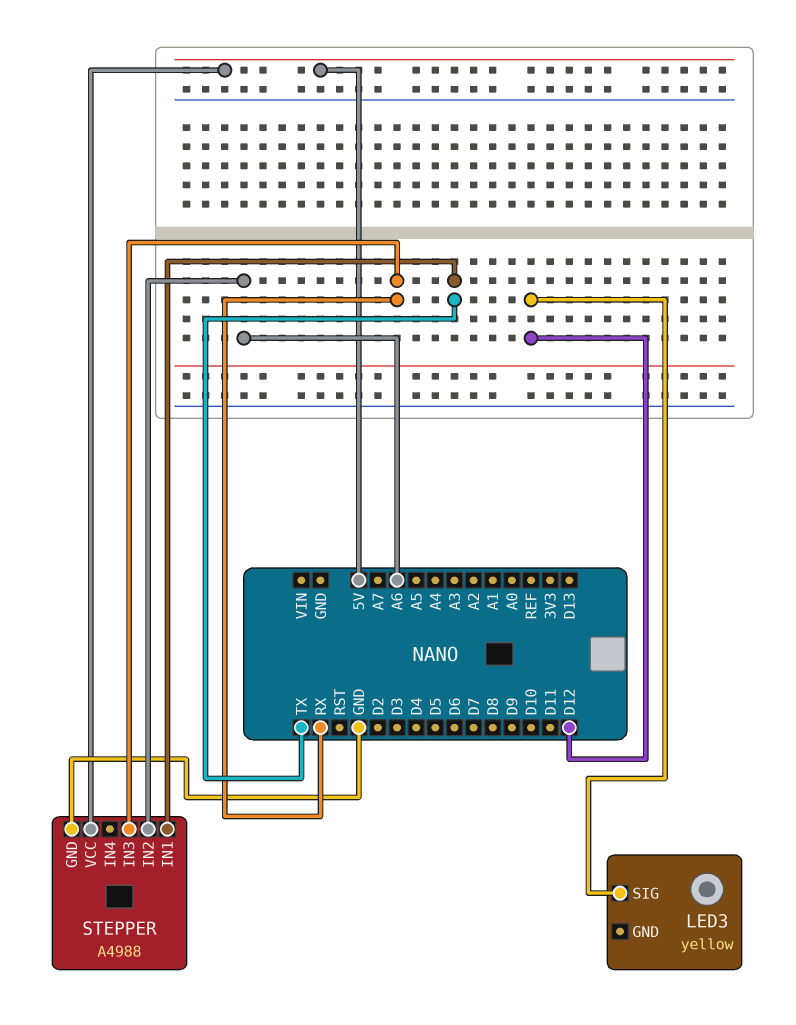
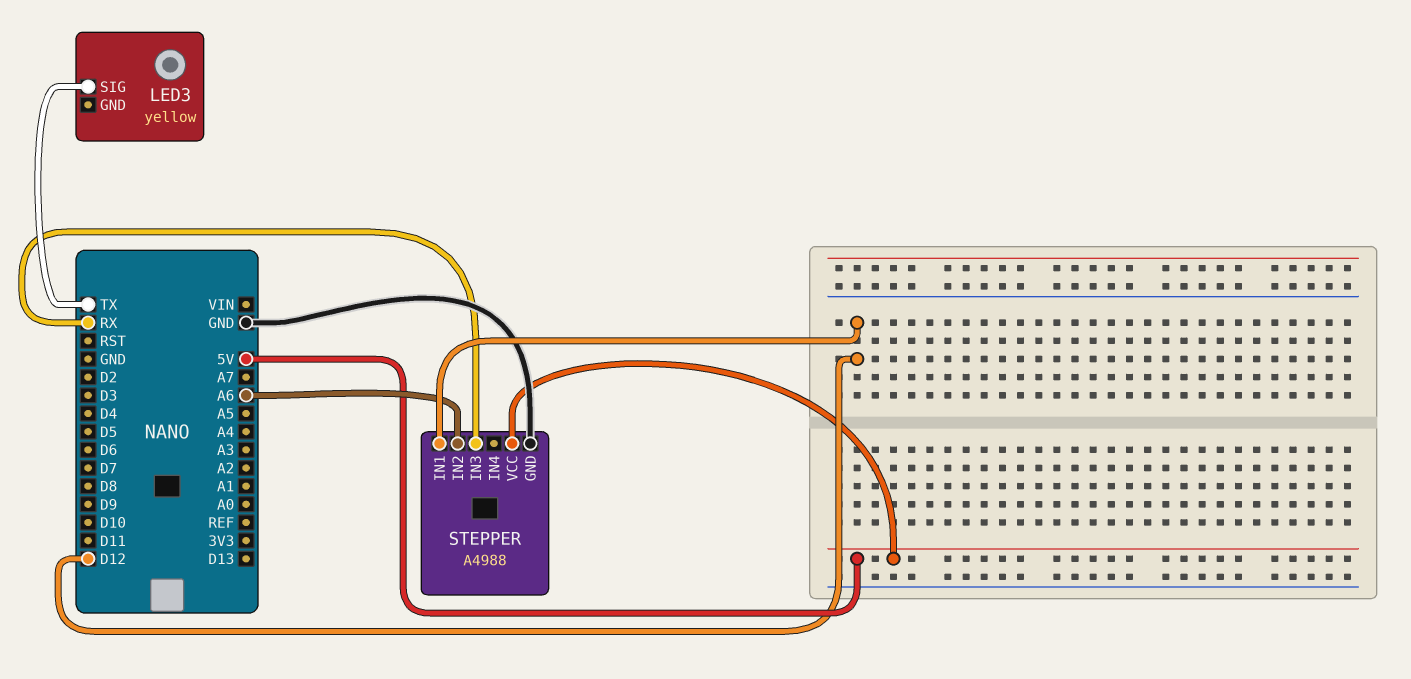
LED3 pin SIG: D12 -> TX
STEPPER pin IN1: TX -> D12

